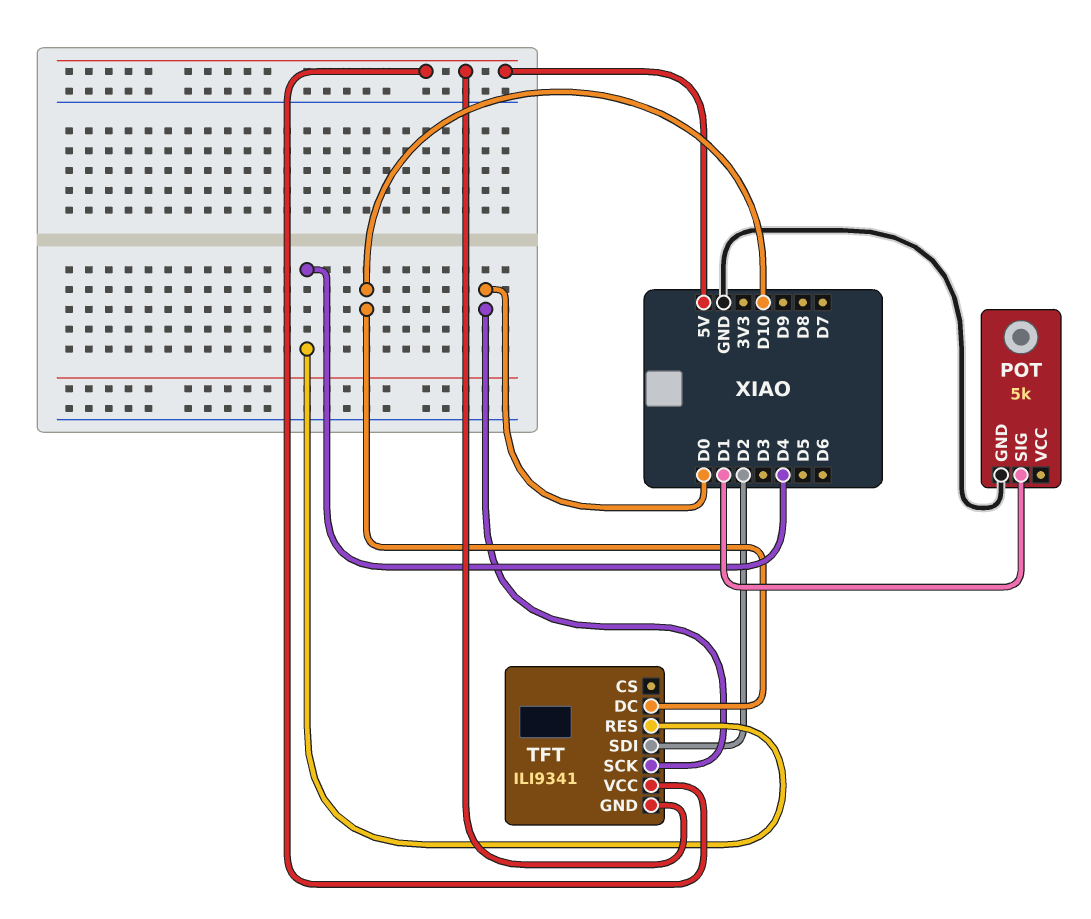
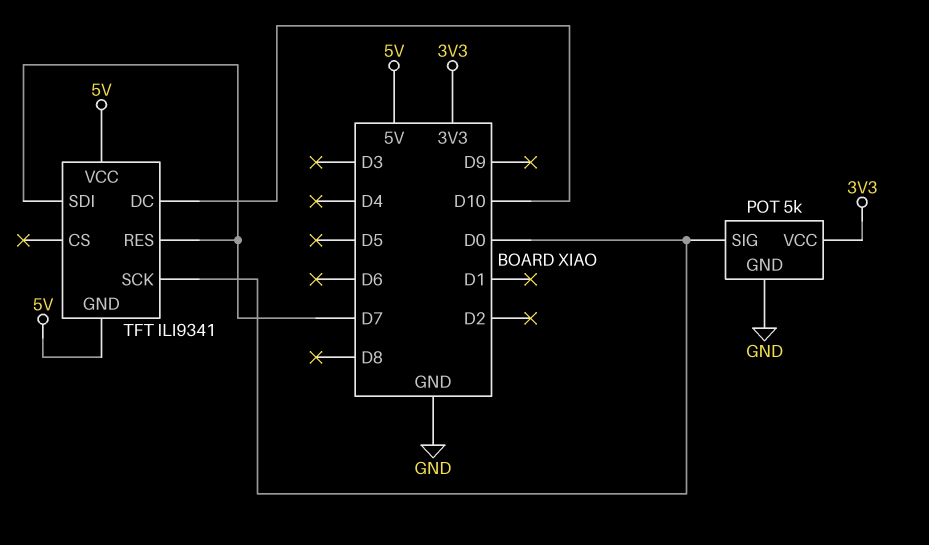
POT pin SIG: D1 -> D0
POT pin VCC: none -> 3V3
TFT pin RES: D4 -> D7
TFT pin SDI: D2 -> D7

